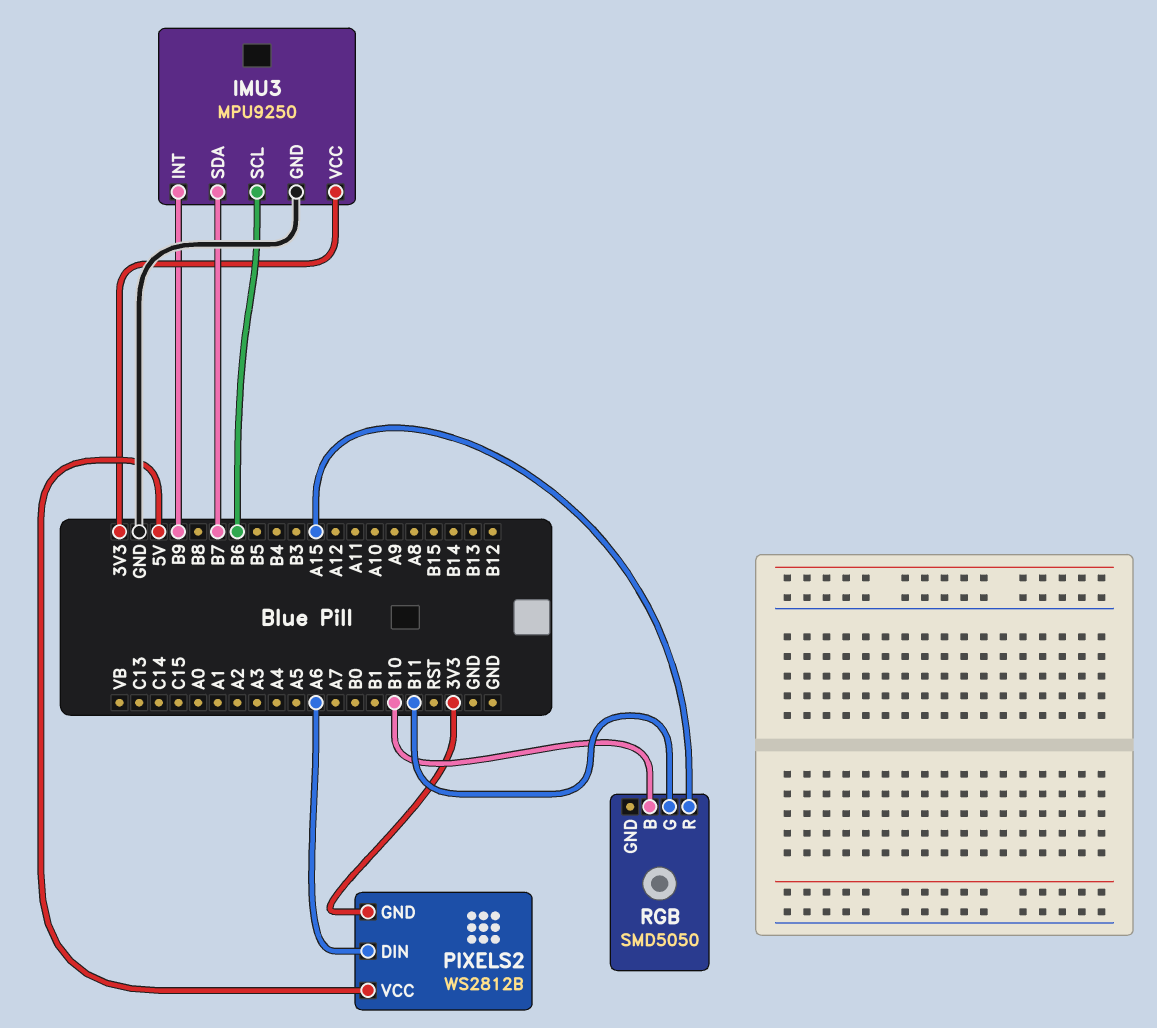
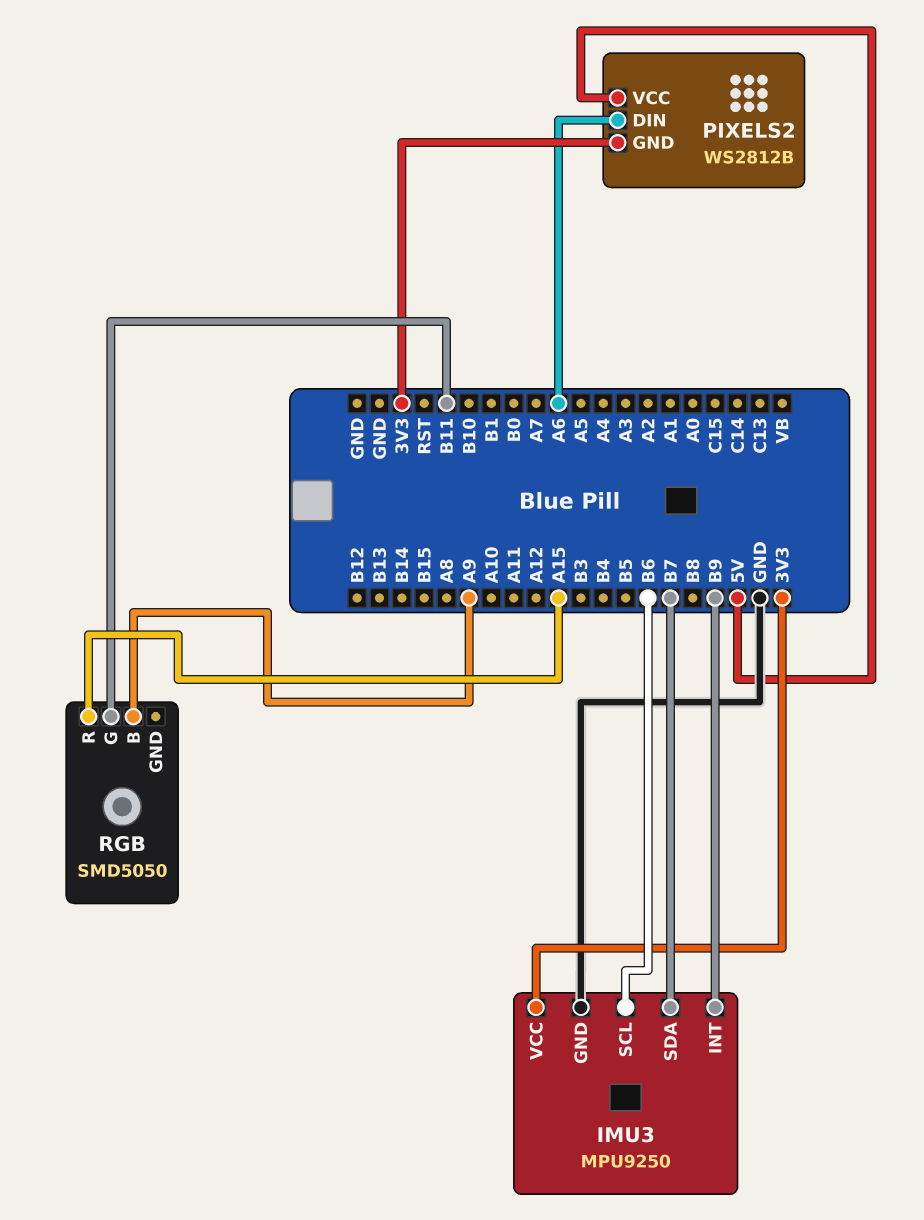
RGB pin B: B10 -> A9

